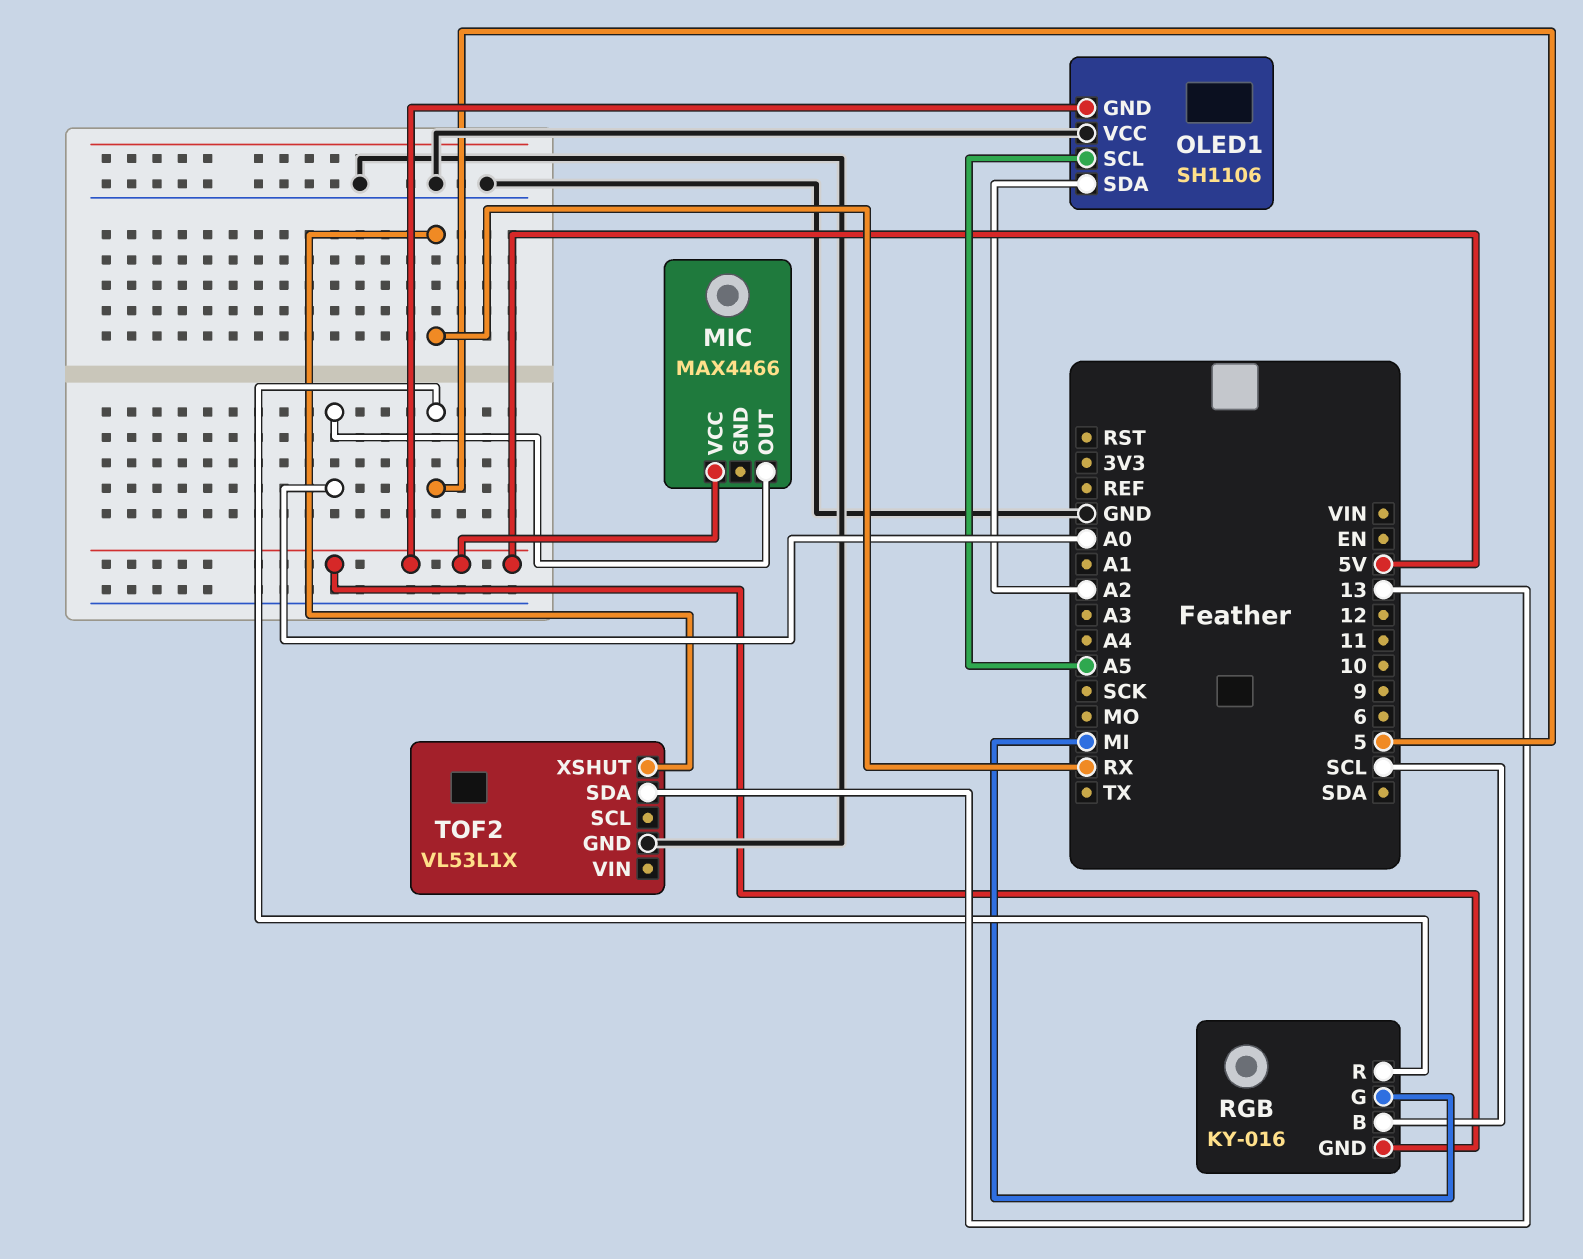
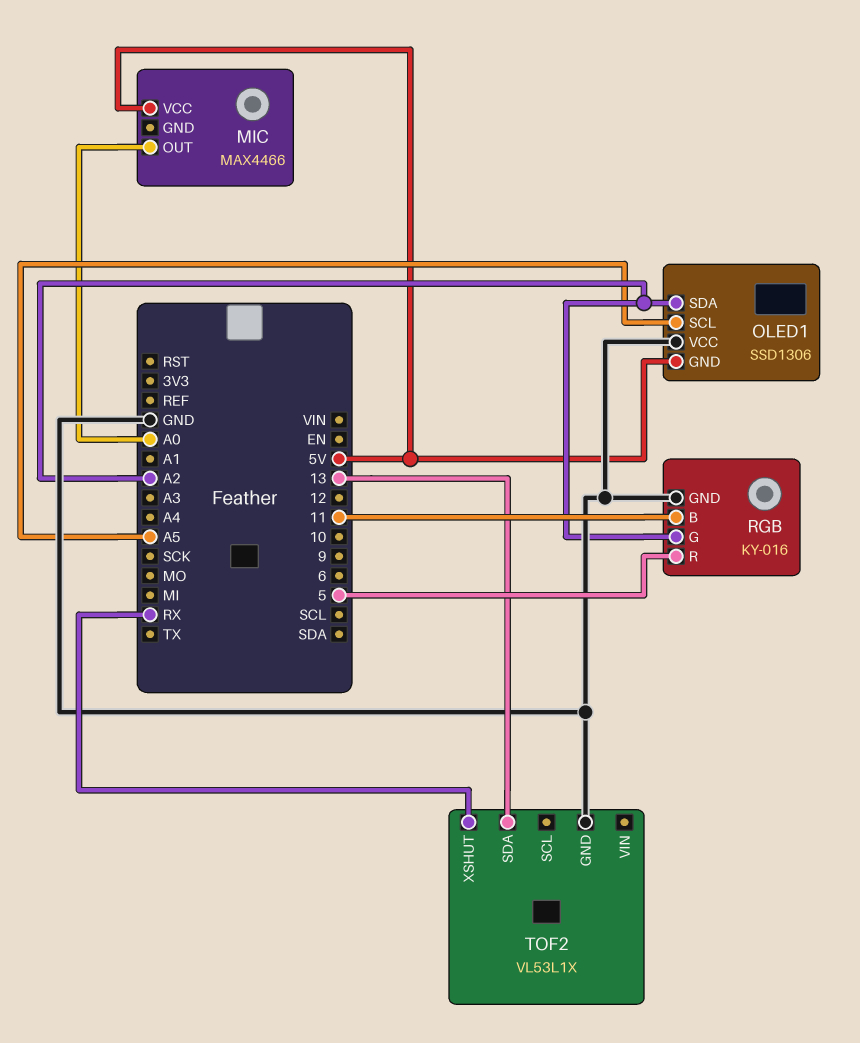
OLED1: SH1106 -> SSD1306
RGB pin B: SCL -> 11
RGB pin G: MI -> A2
RGB pin GND: 5V -> GND

